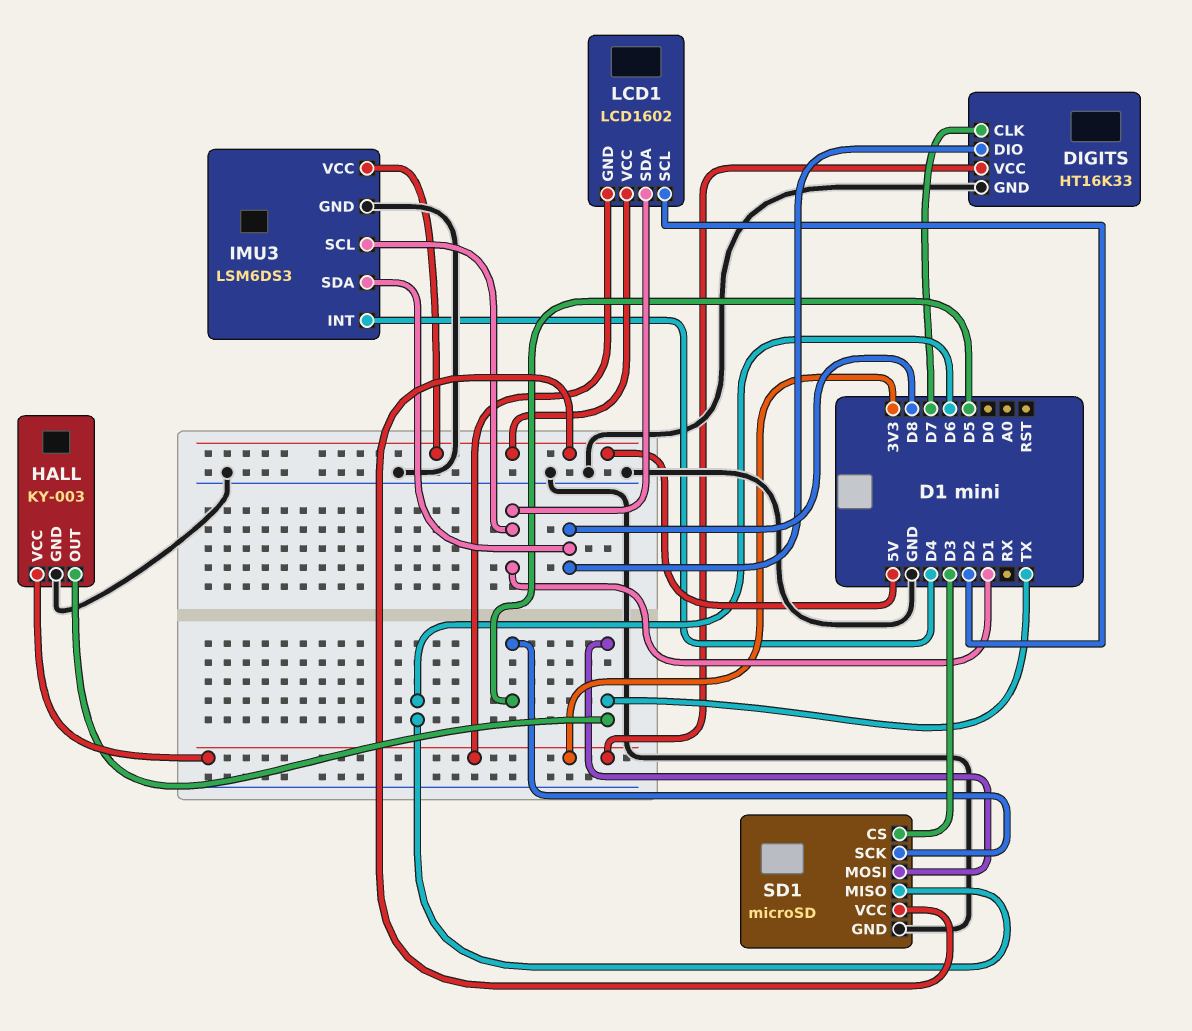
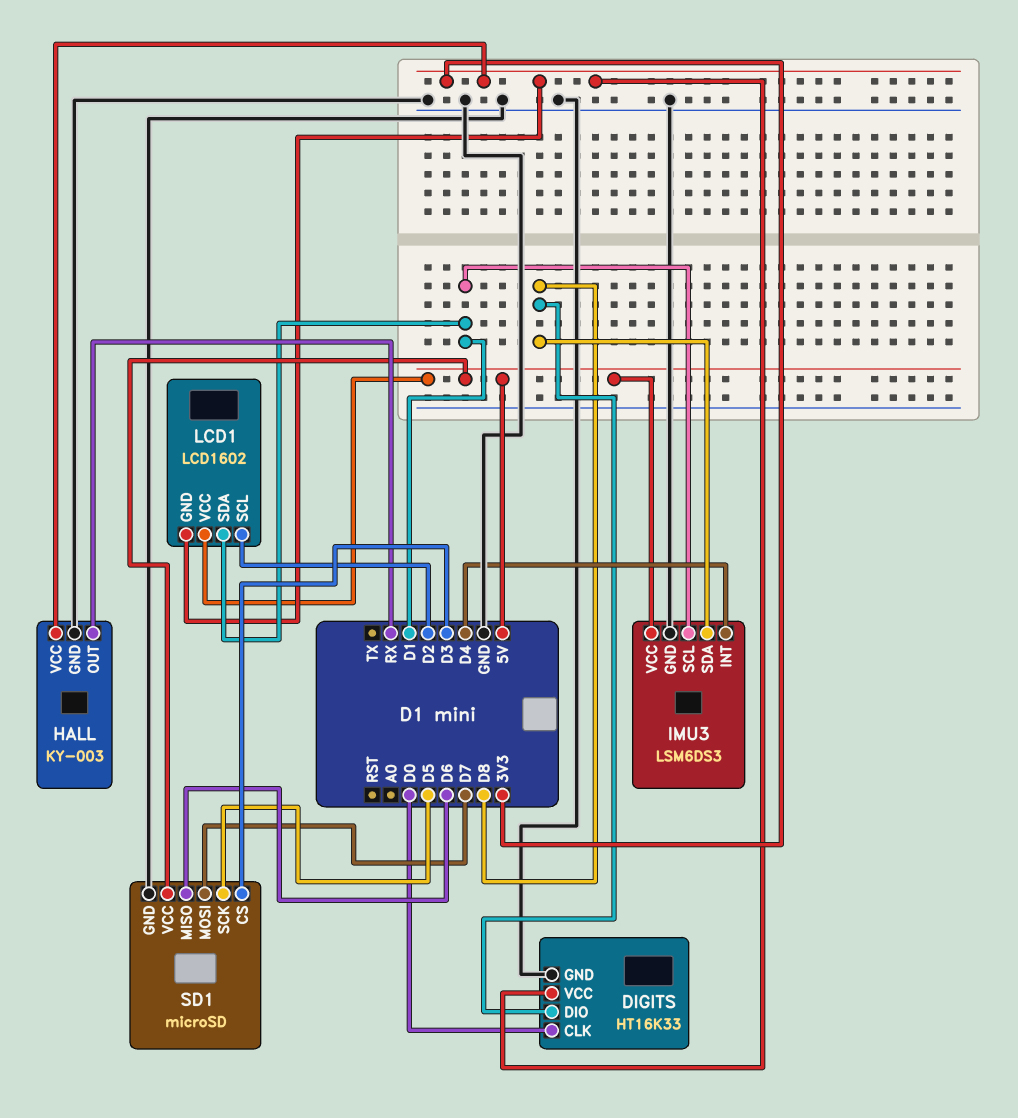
DIGITS pin CLK: D7 -> D0
HALL pin OUT: TX -> RX
SD1 pin MOSI: TX -> D7

